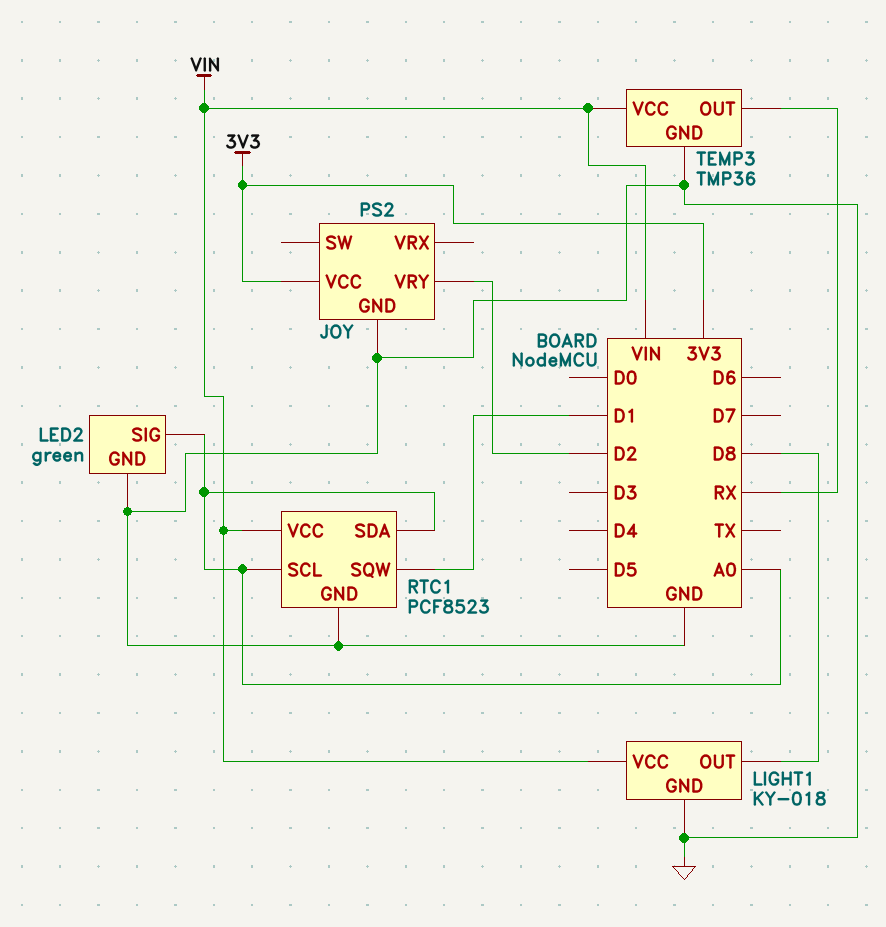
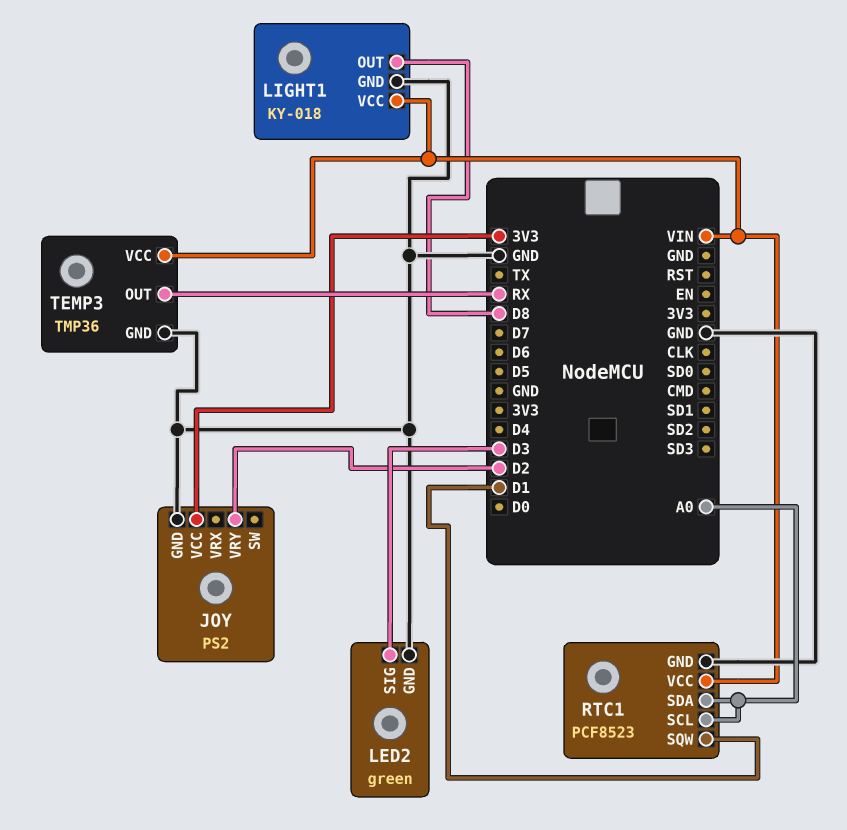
LED2 pin SIG: A0 -> D3

